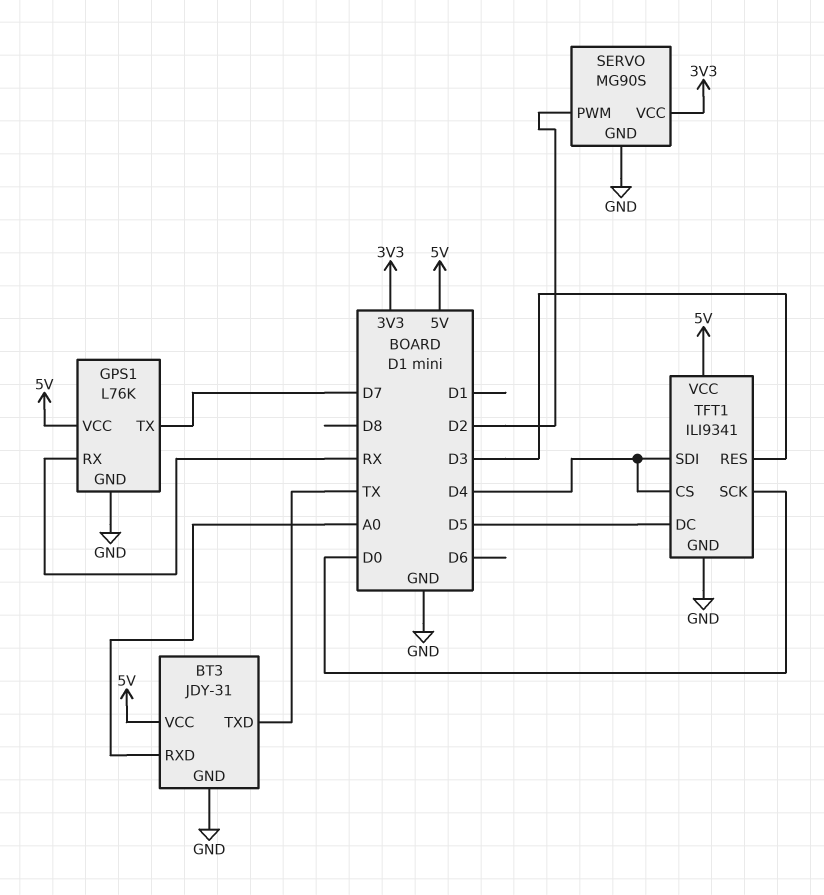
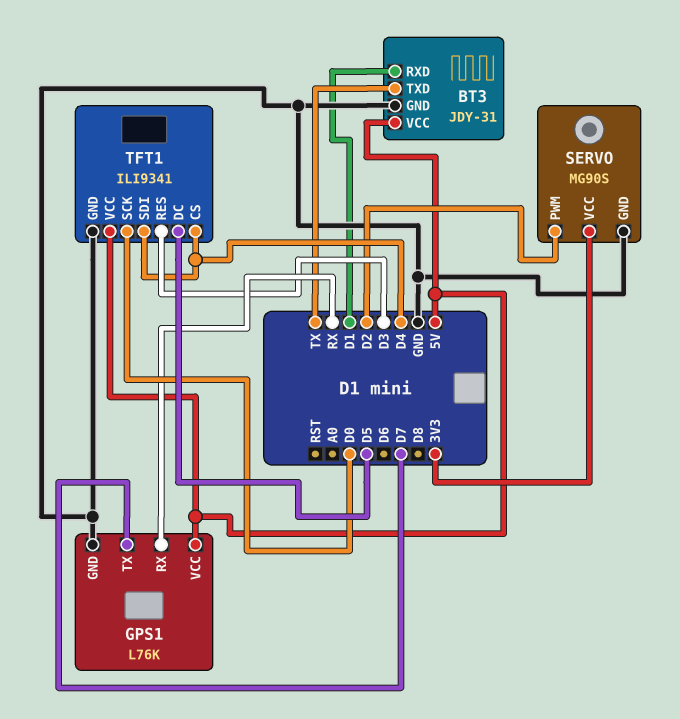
BT3 pin RXD: A0 -> D1

